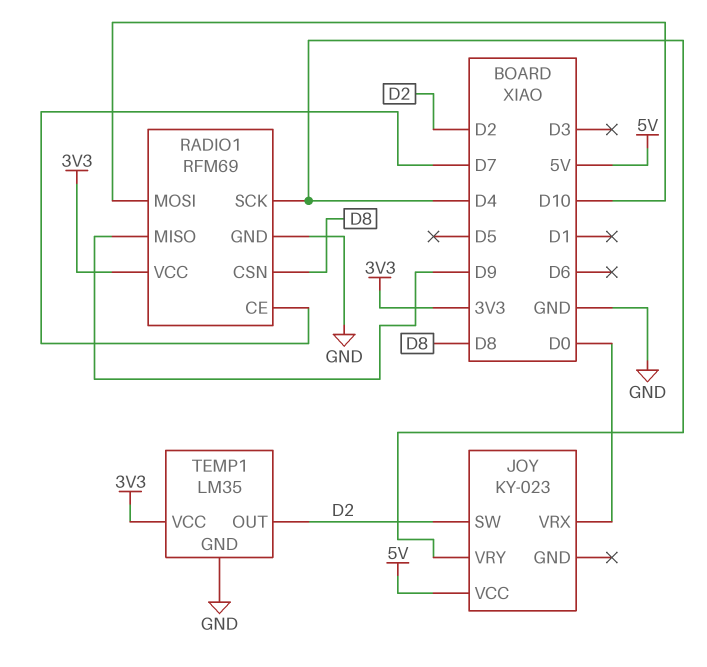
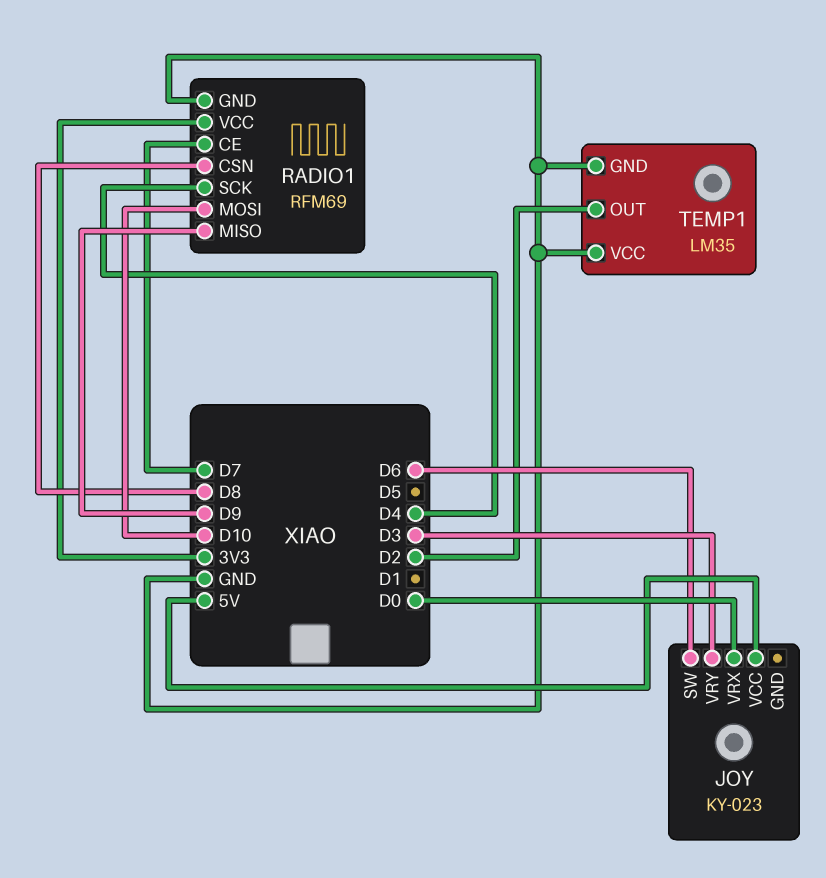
JOY pin SW: D2 -> D6
JOY pin VRY: D4 -> D3
TEMP1 pin VCC: 3V3 -> GND

